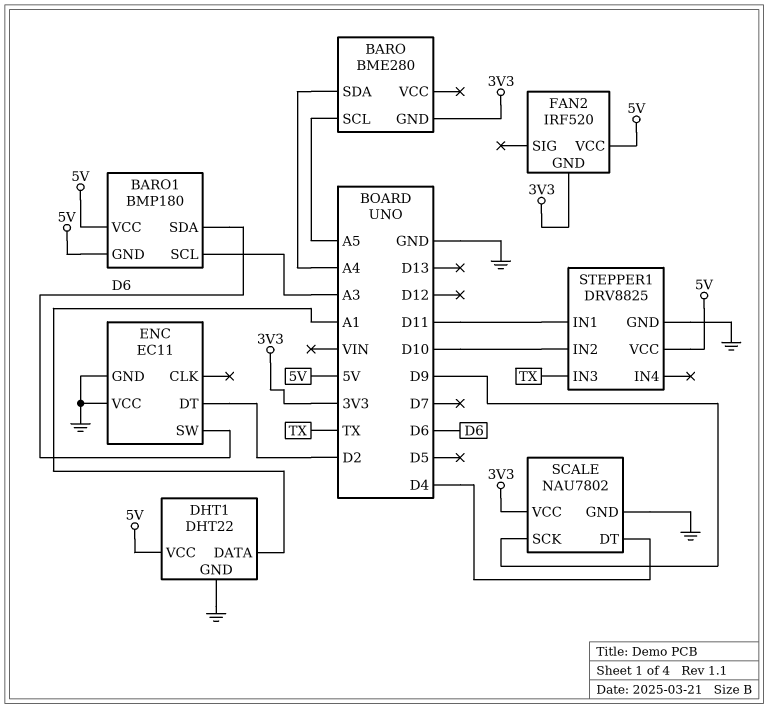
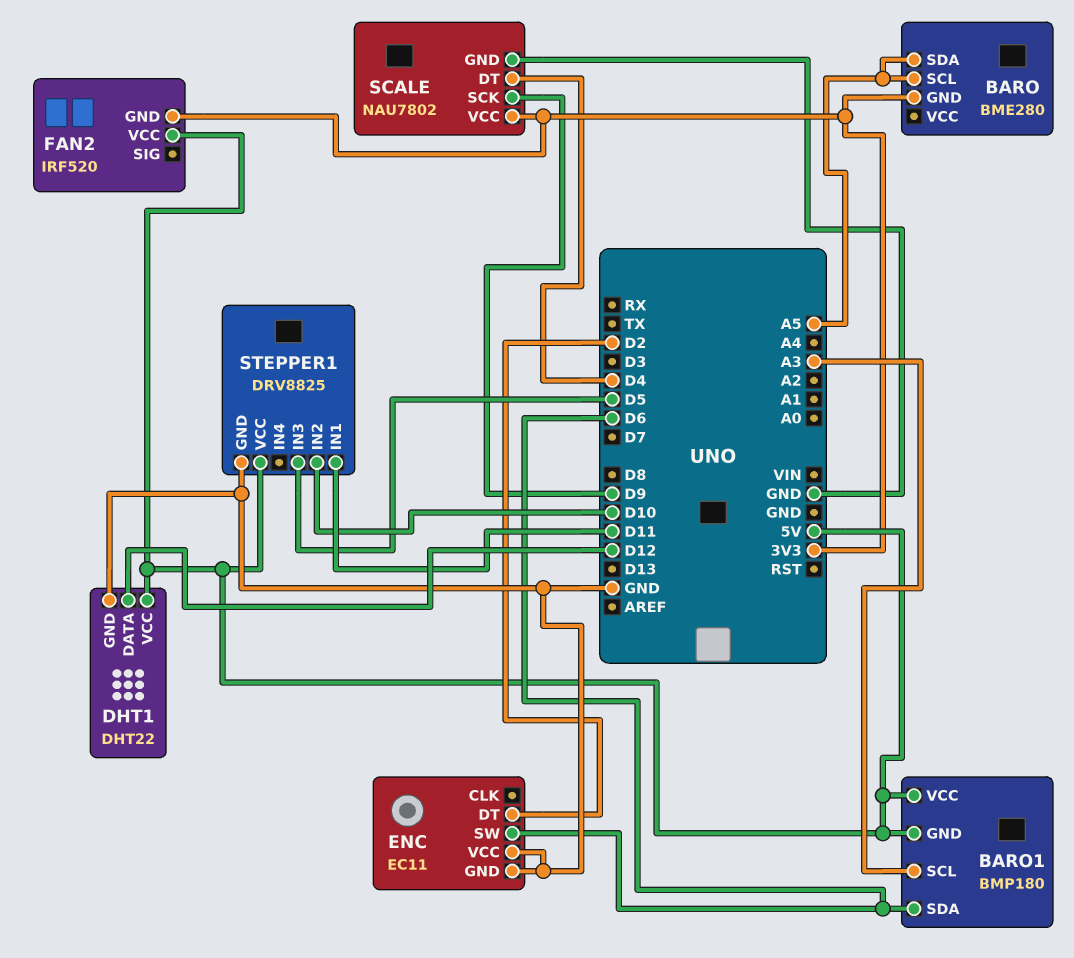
BARO pin SDA: A4 -> A5
DHT1 pin DATA: A1 -> D12
STEPPER1 pin IN3: TX -> D5

